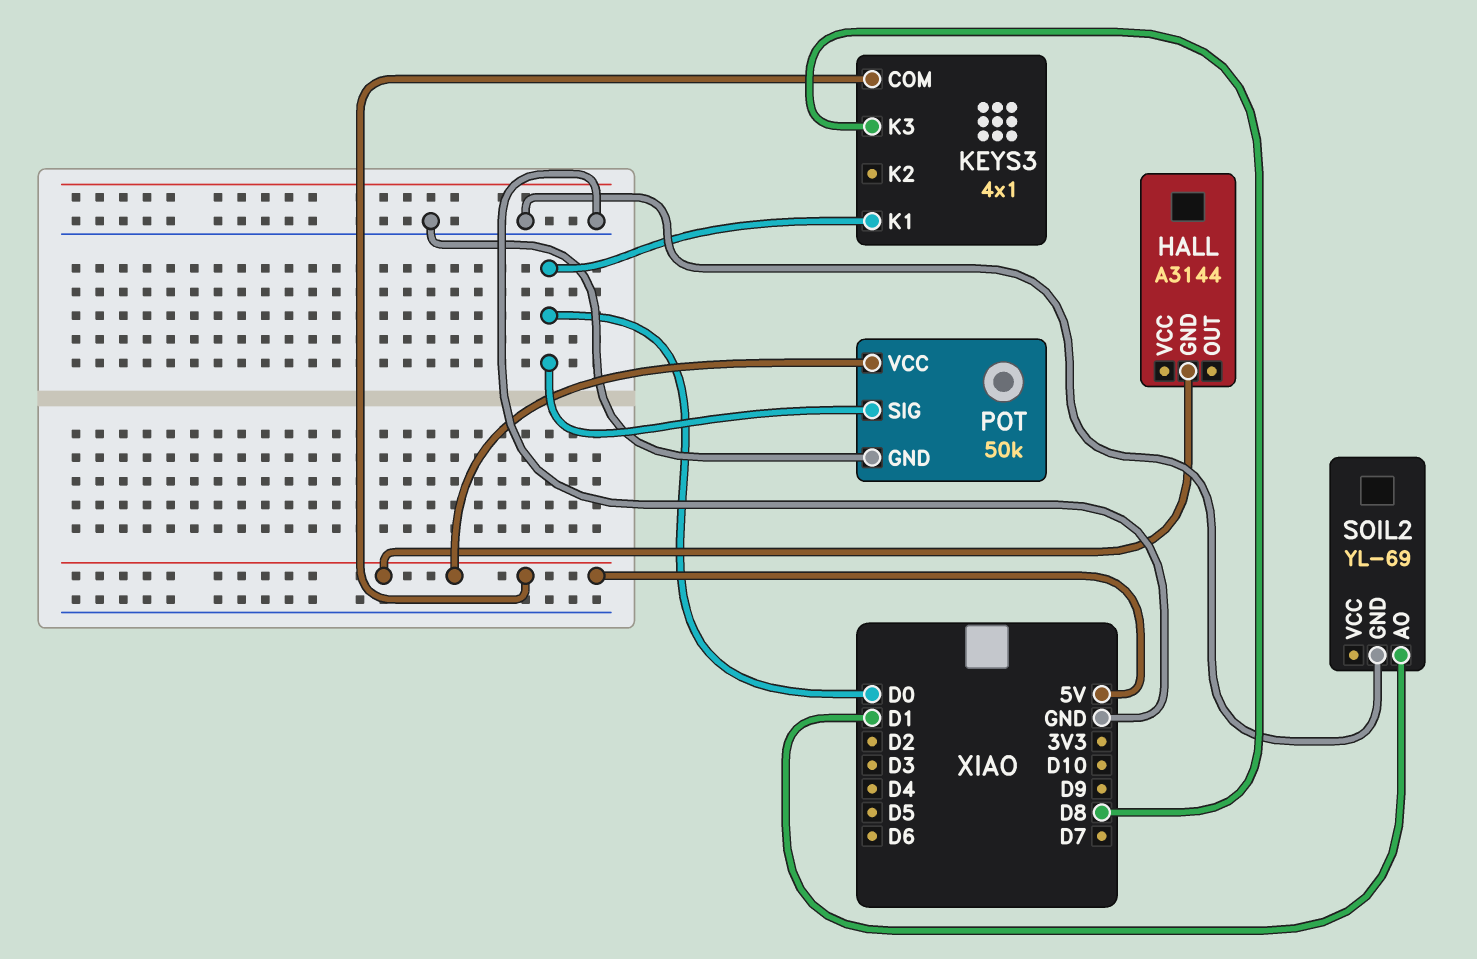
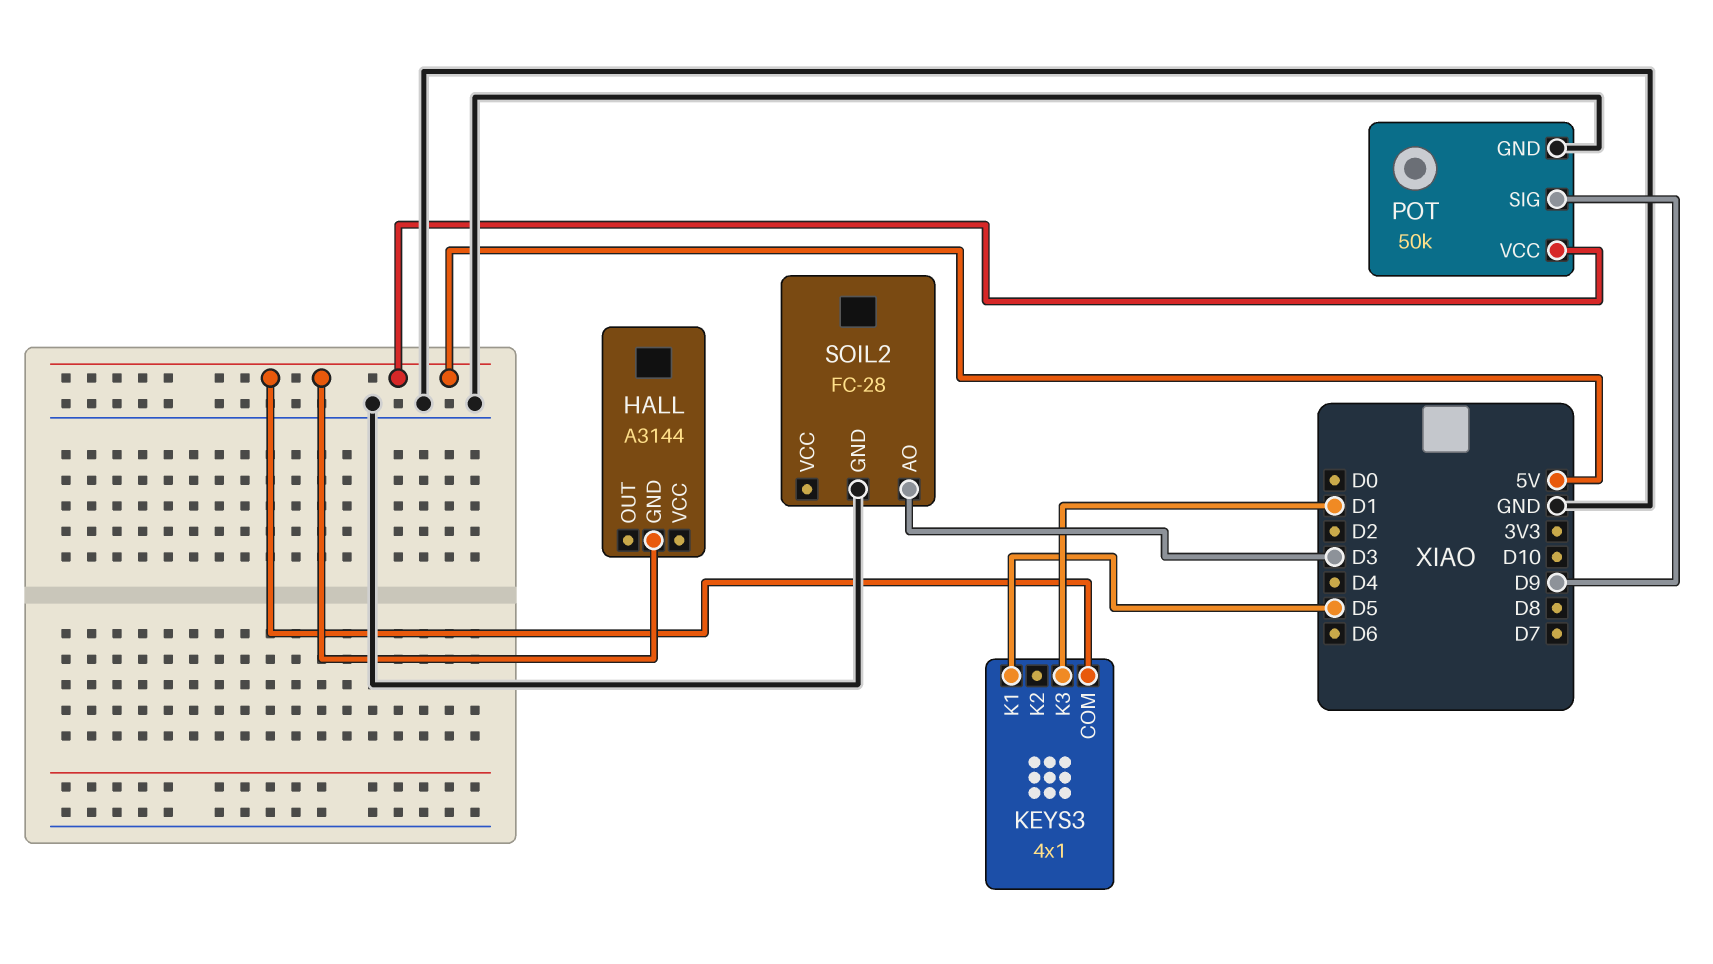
KEYS3 pin K1: D0 -> D5
KEYS3 pin K3: D8 -> D1
POT pin SIG: D0 -> D9
SOIL2: YL-69 -> FC-28
SOIL2 pin AO: D1 -> D3

